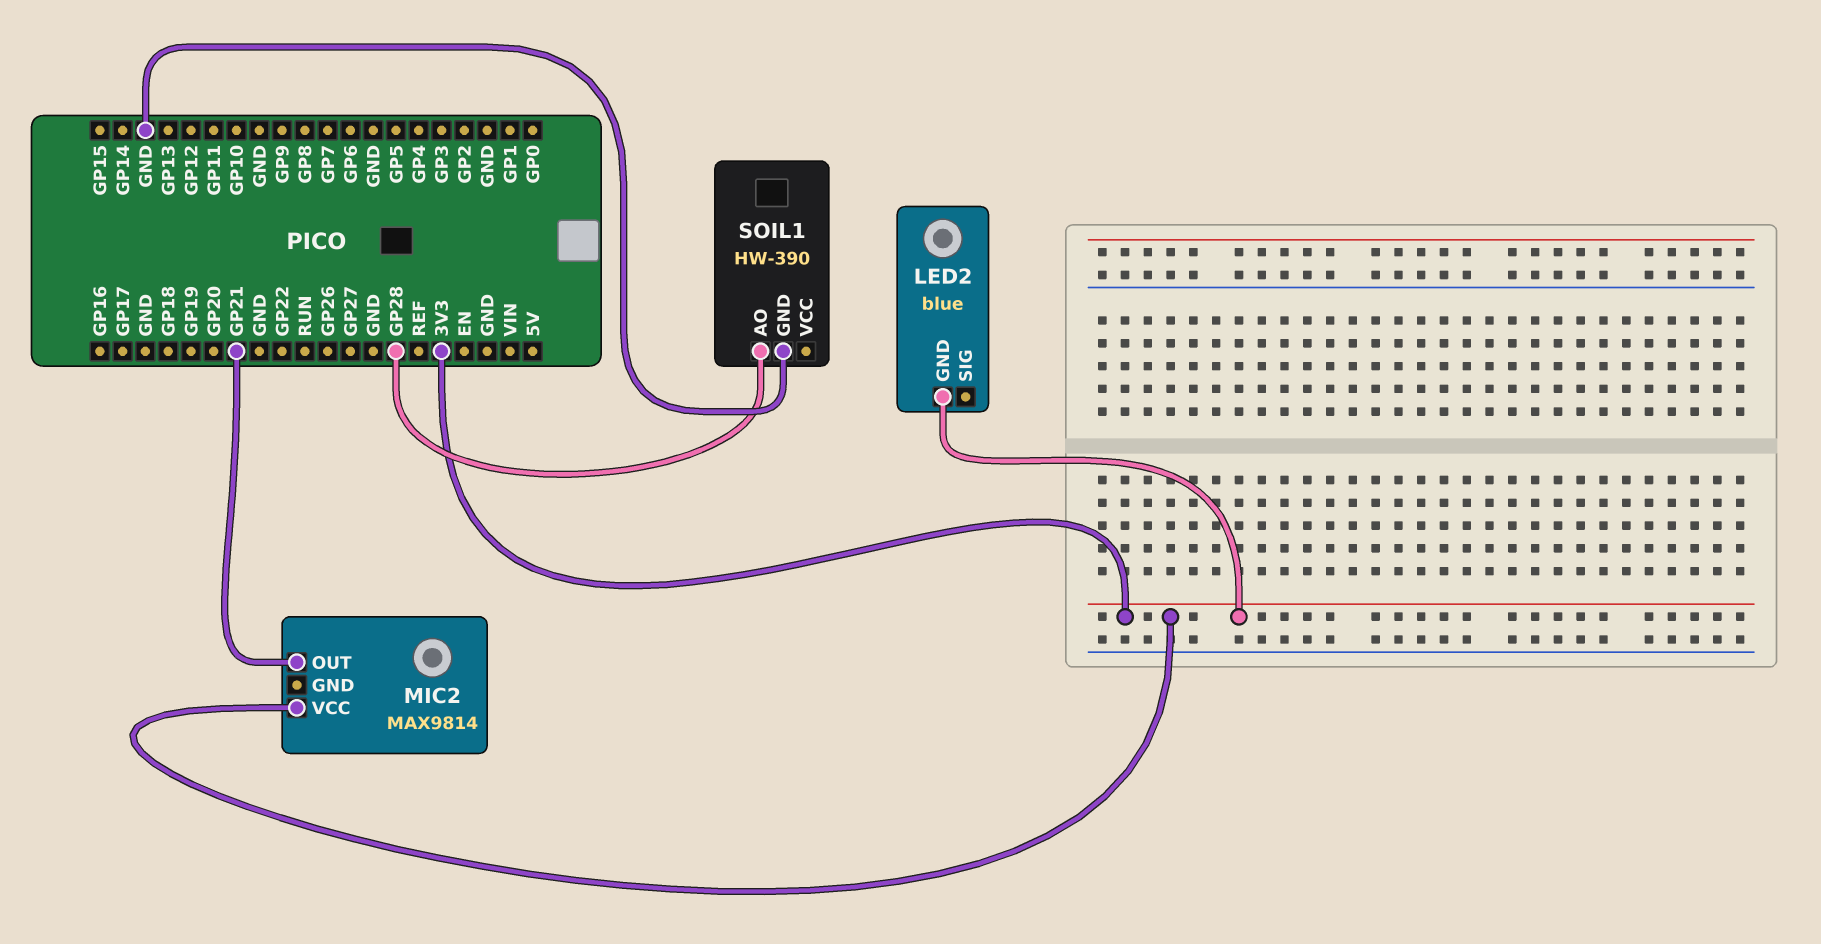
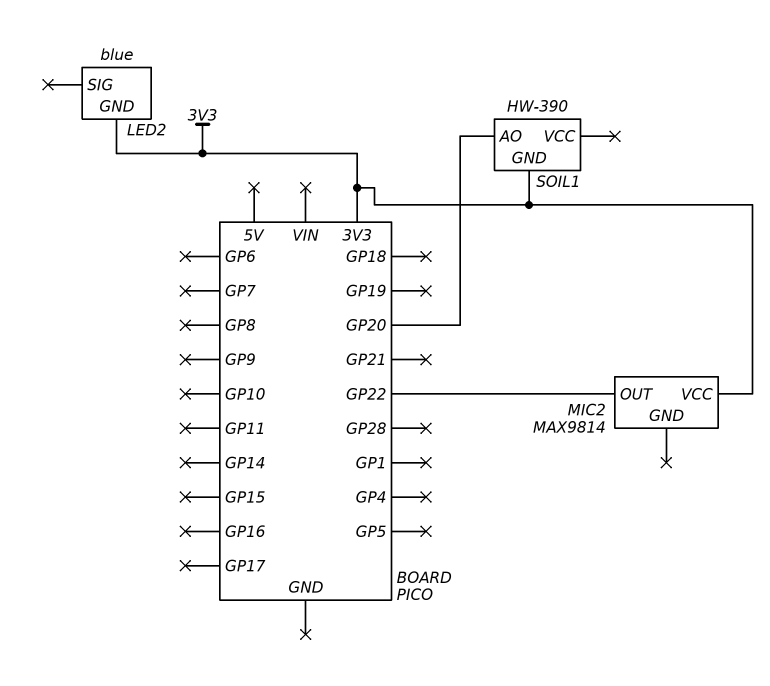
MIC2 pin OUT: GP21 -> GP22
SOIL1 pin AO: GP28 -> GP20
SOIL1 pin GND: GND -> 3V3

